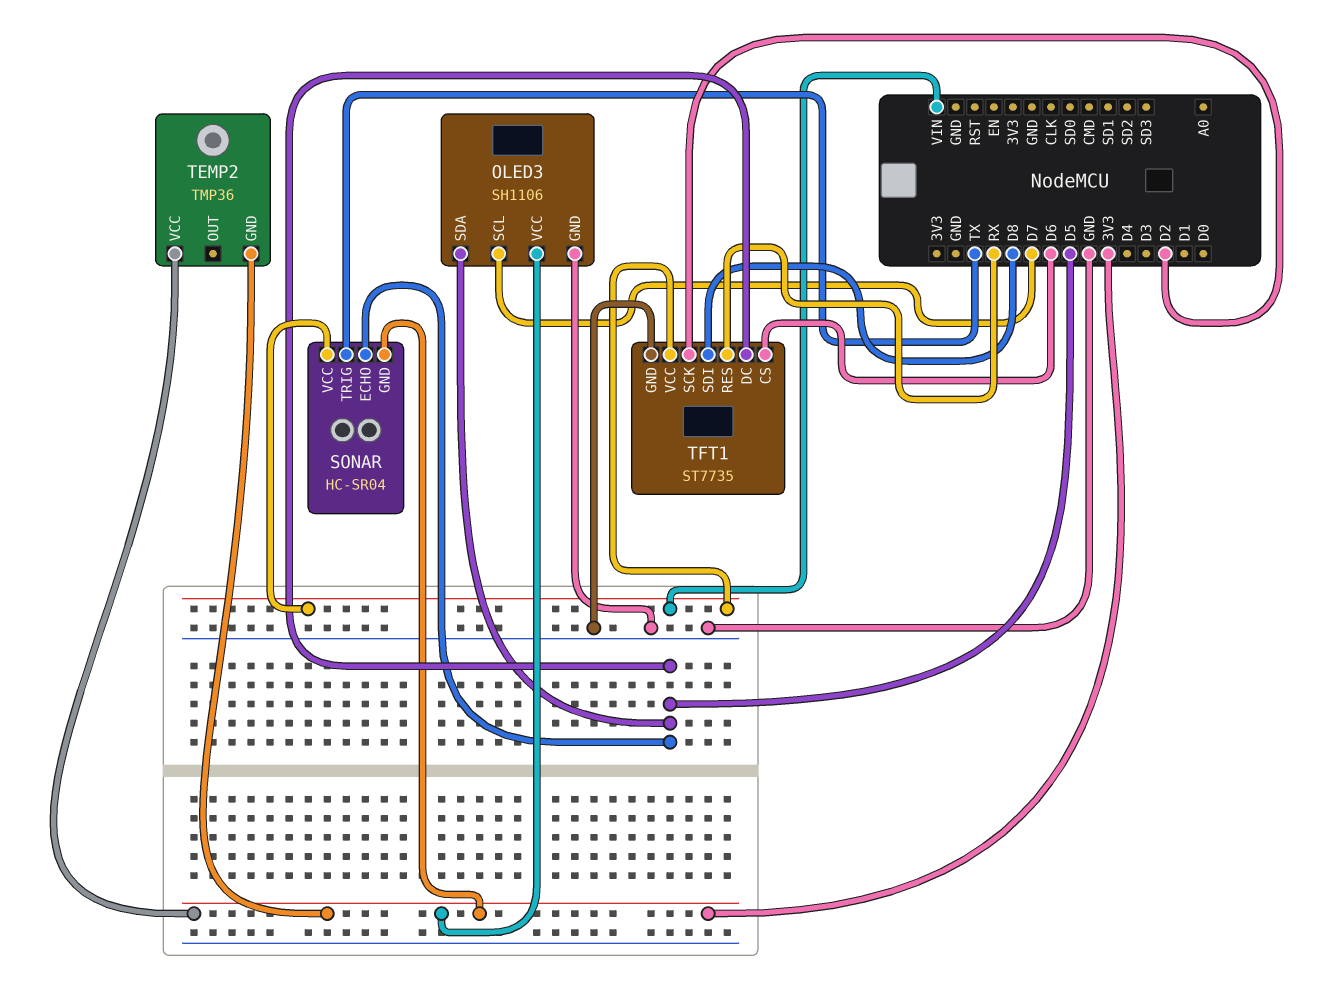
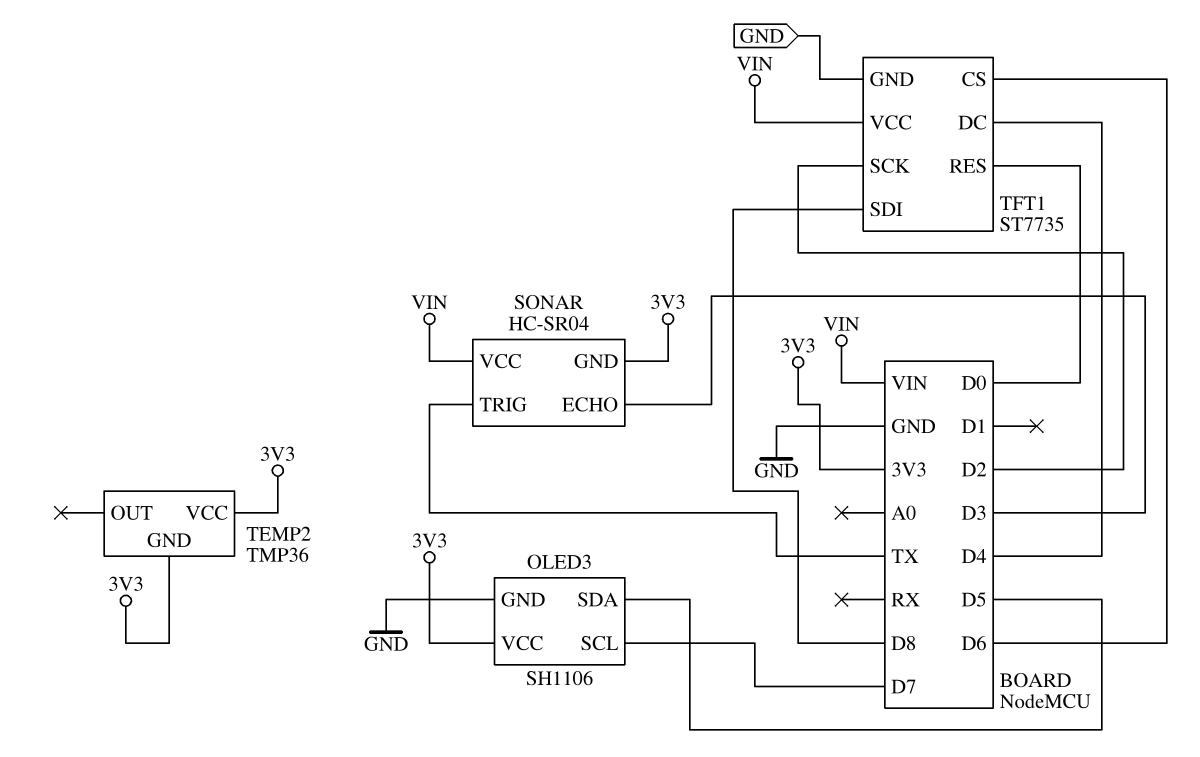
SONAR pin ECHO: D5 -> D3
TFT1 pin DC: D5 -> D4
TFT1 pin RES: RX -> D0

